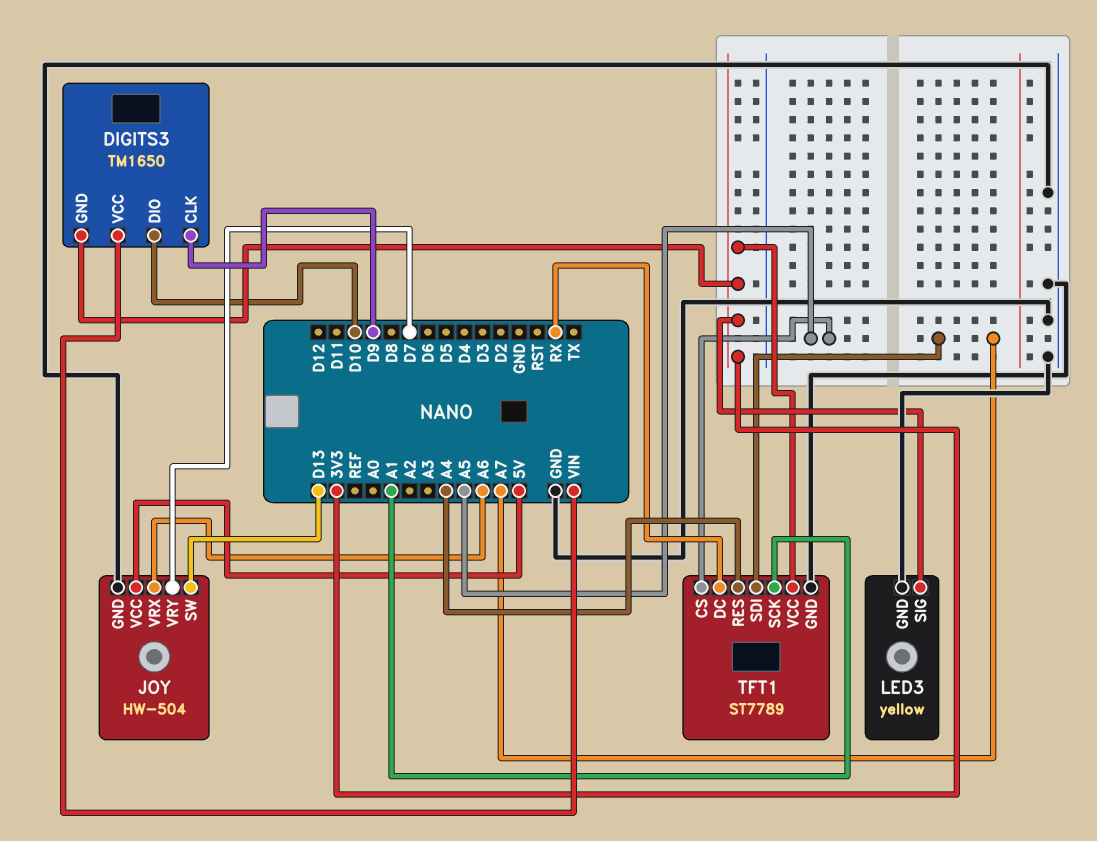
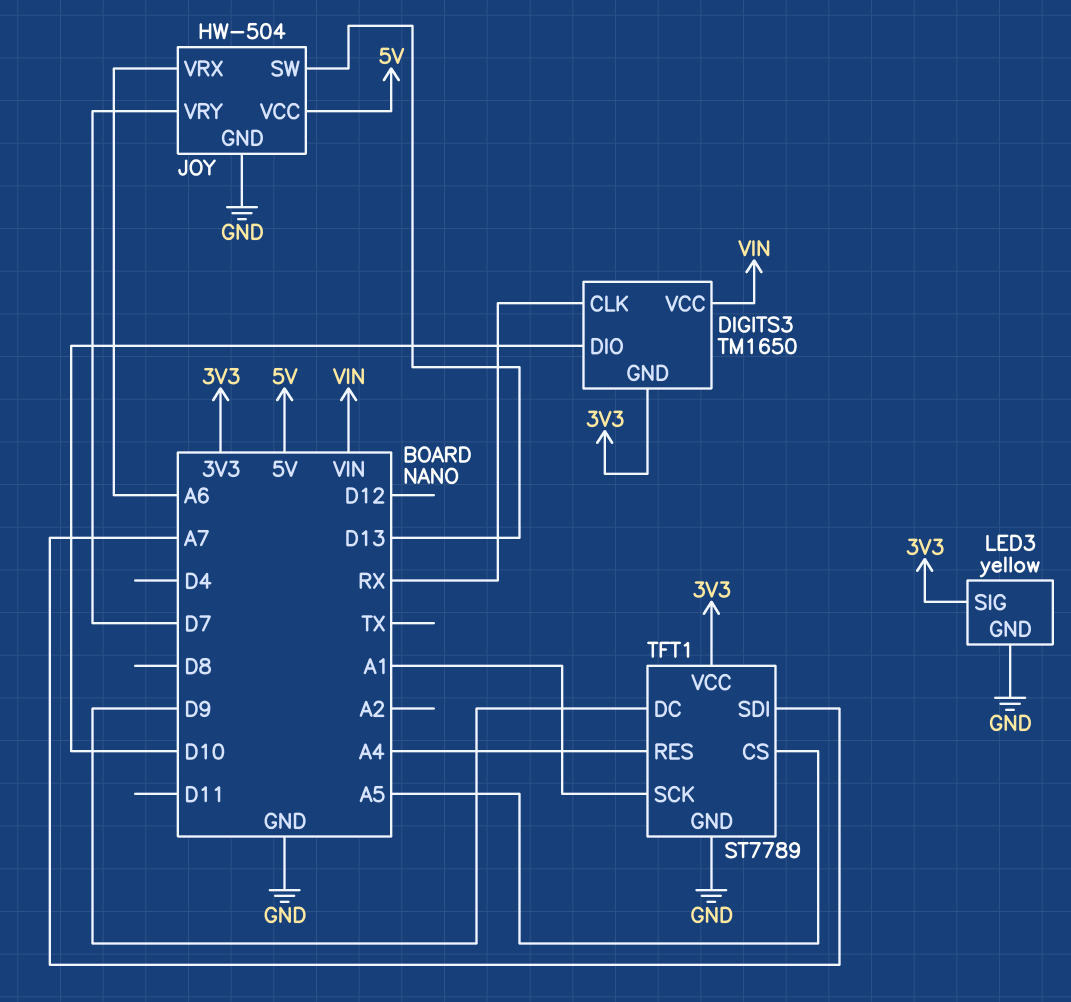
DIGITS3 pin CLK: D9 -> RX
TFT1 pin DC: RX -> D9

